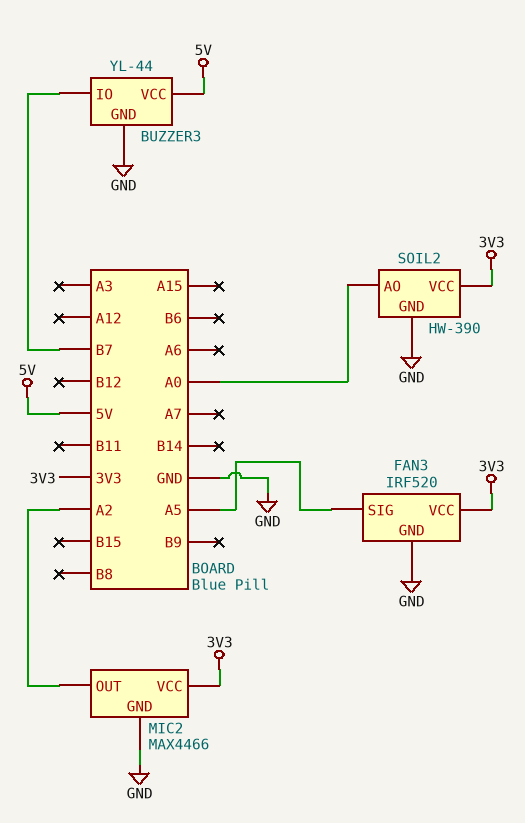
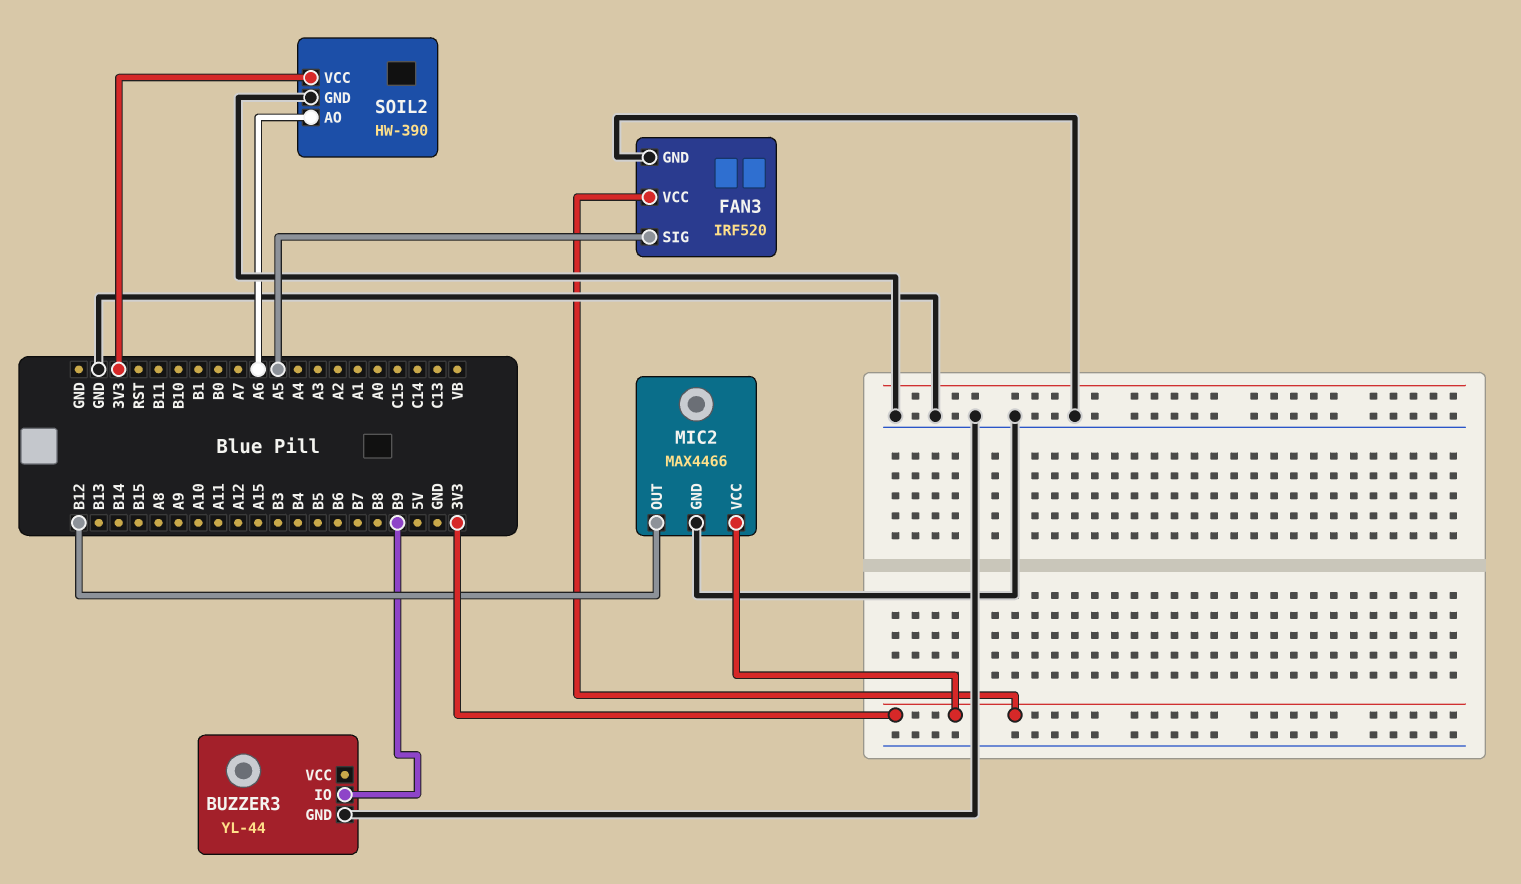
BUZZER3 pin IO: B7 -> B9
BUZZER3 pin VCC: 5V -> none
MIC2 pin OUT: A2 -> B12
SOIL2 pin AO: A0 -> A6

